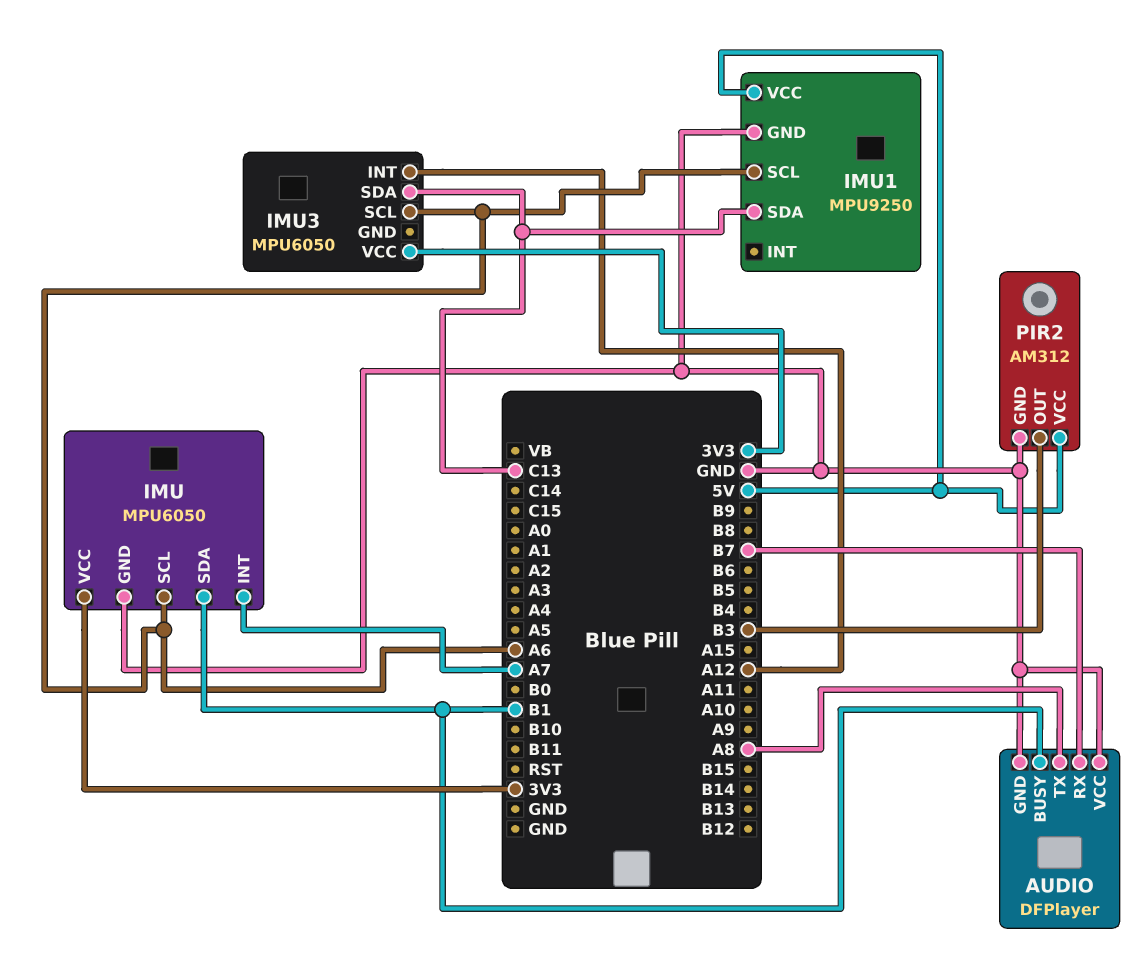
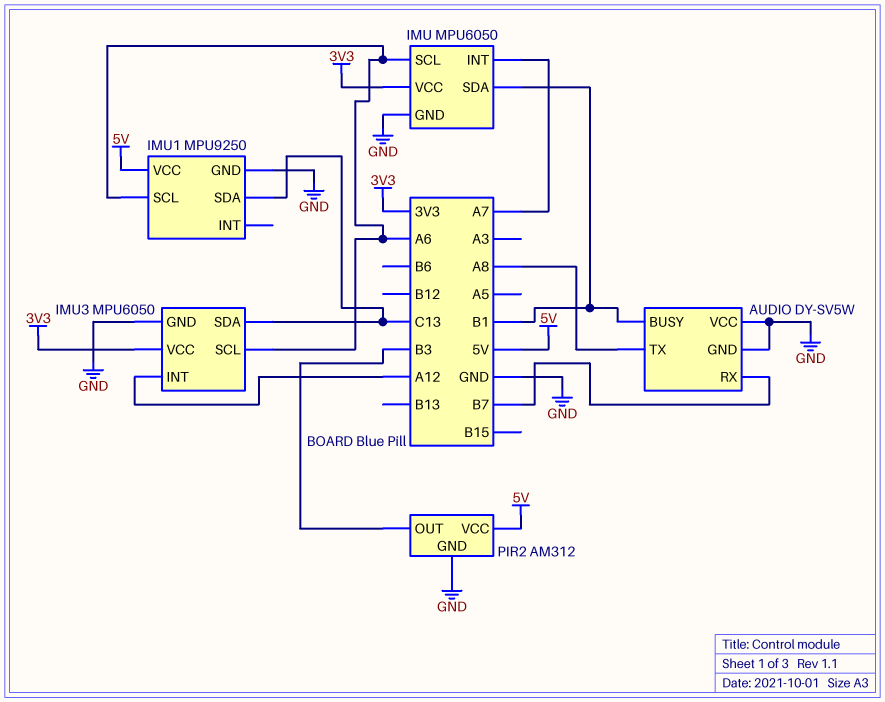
AUDIO: DFPlayer -> DY-SV5W
IMU3 pin GND: none -> GND

